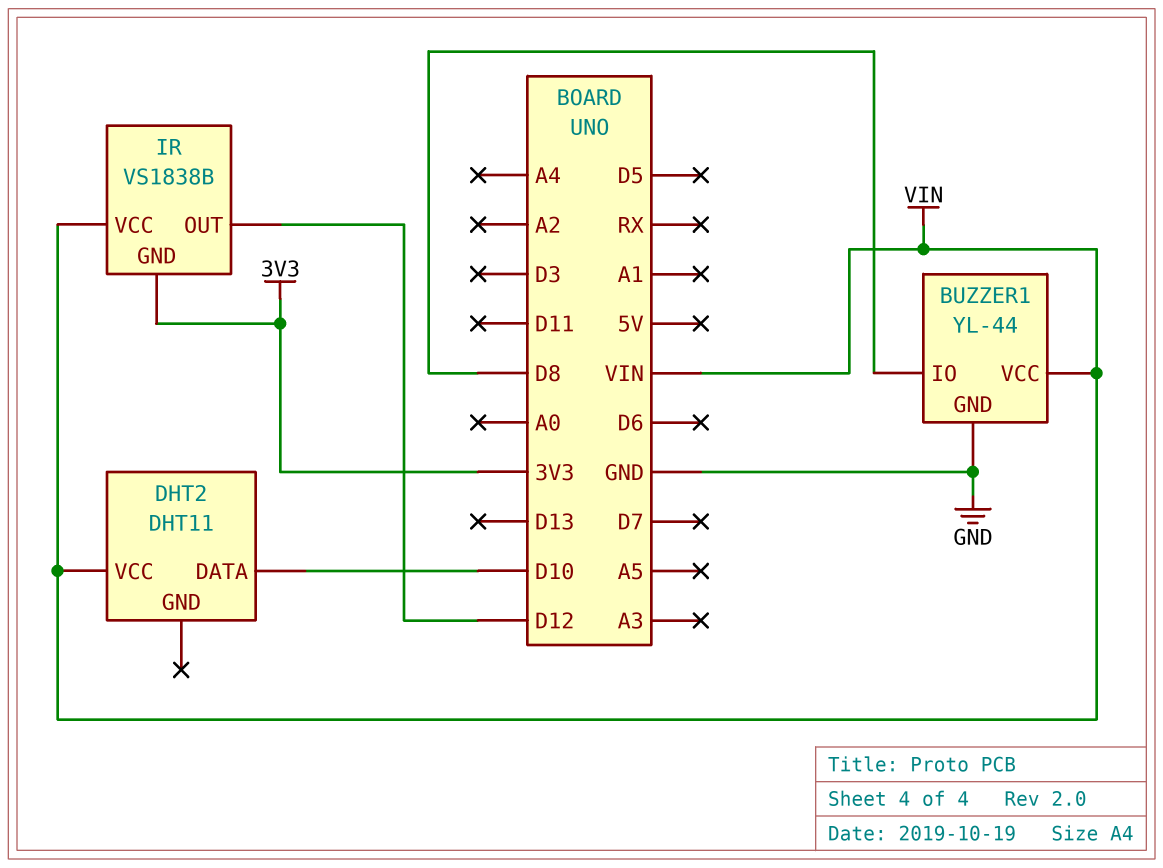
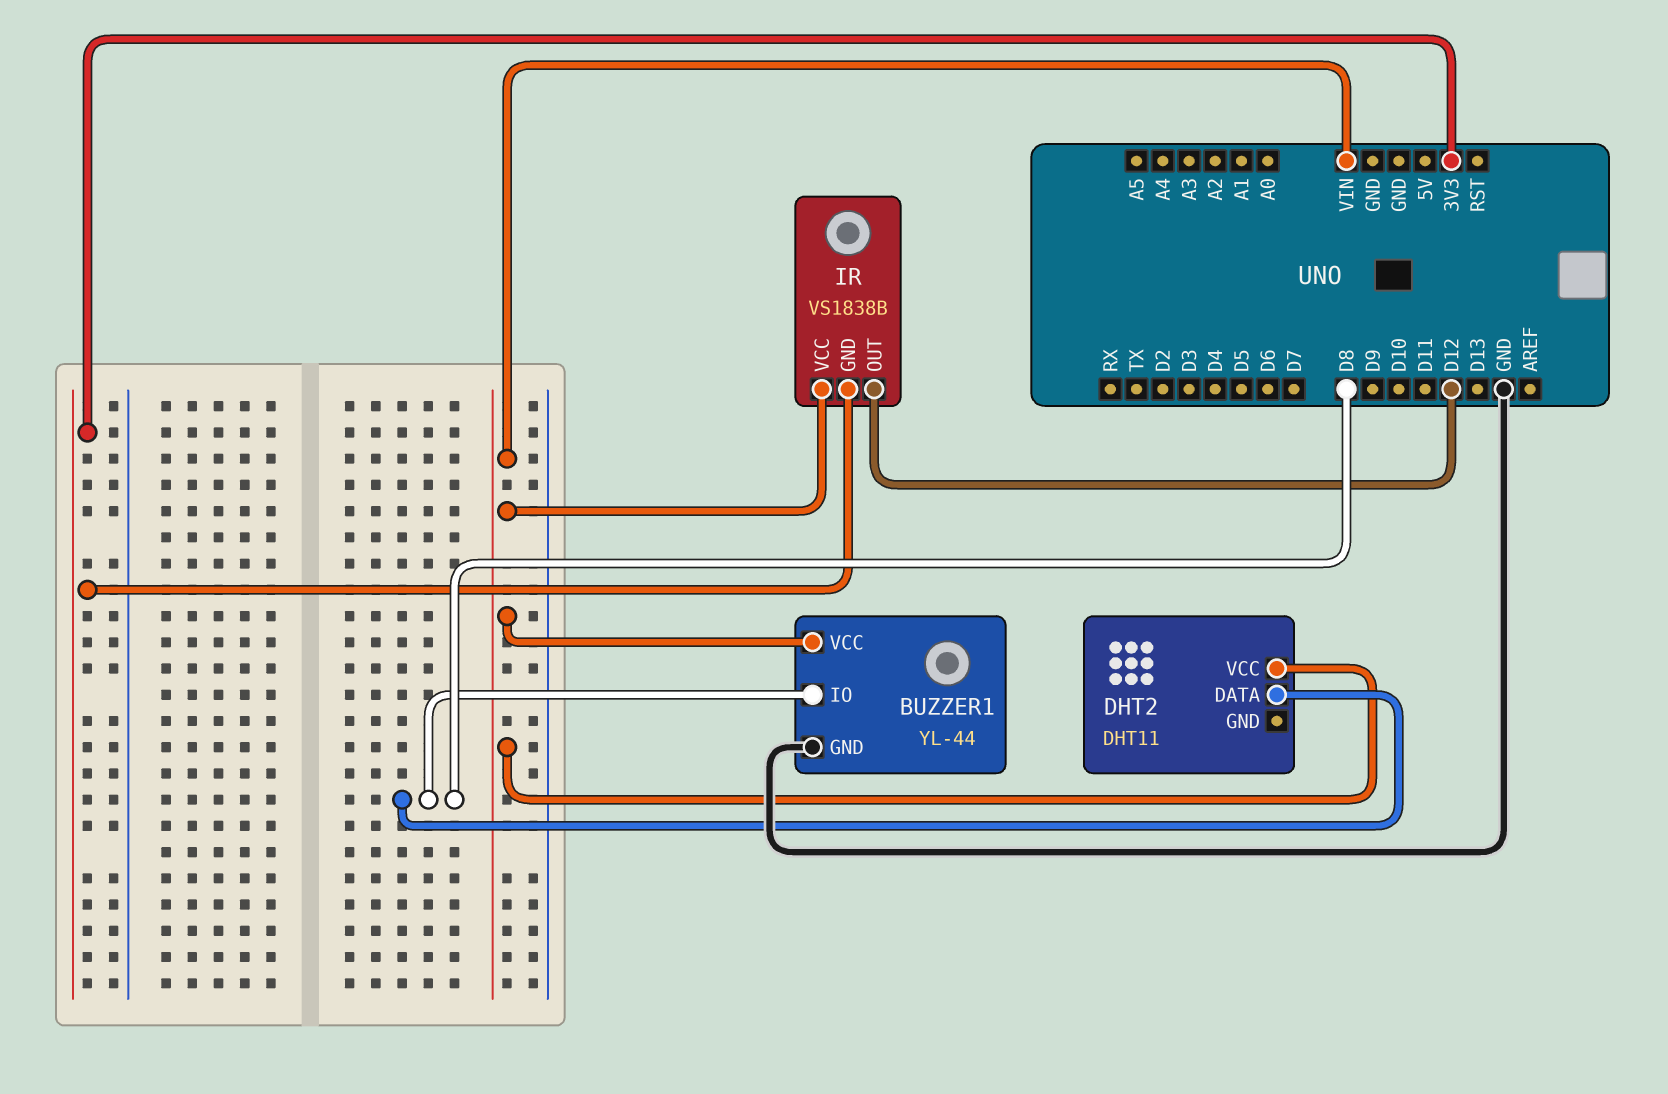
DHT2 pin DATA: D10 -> D8

